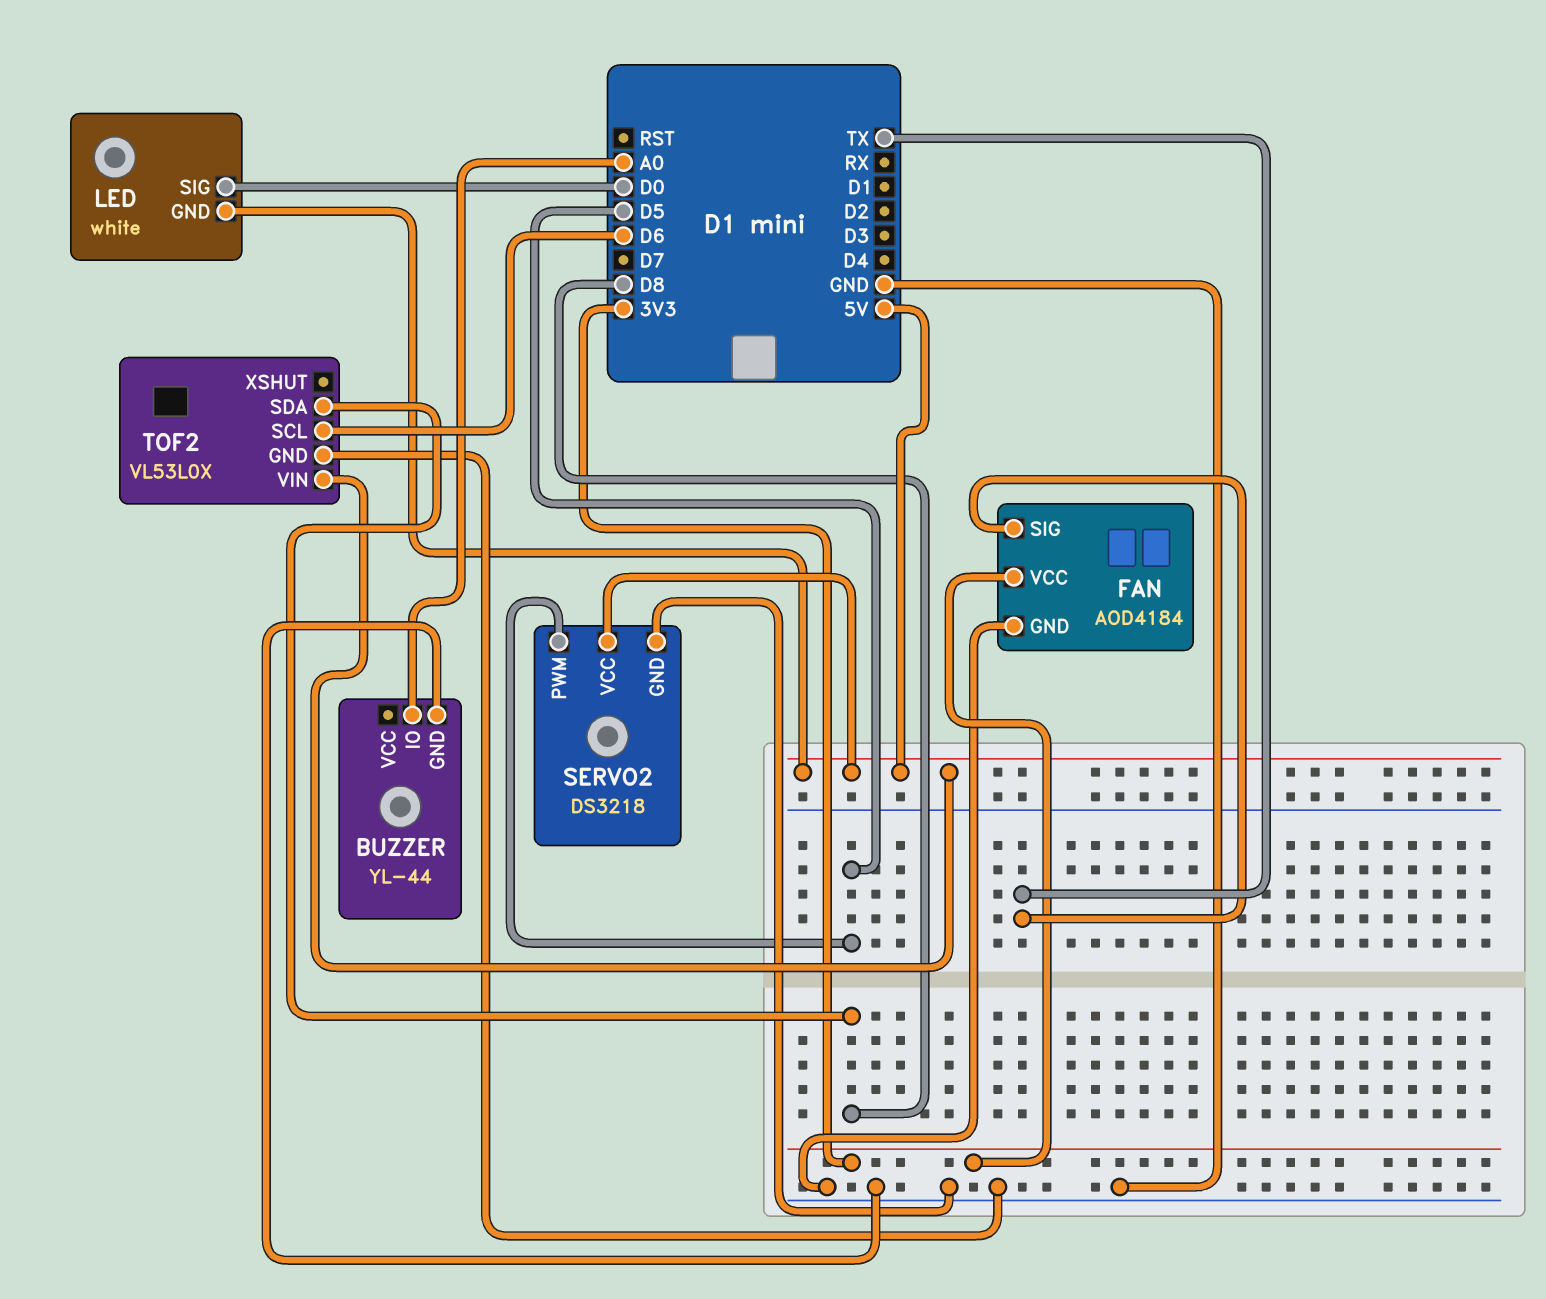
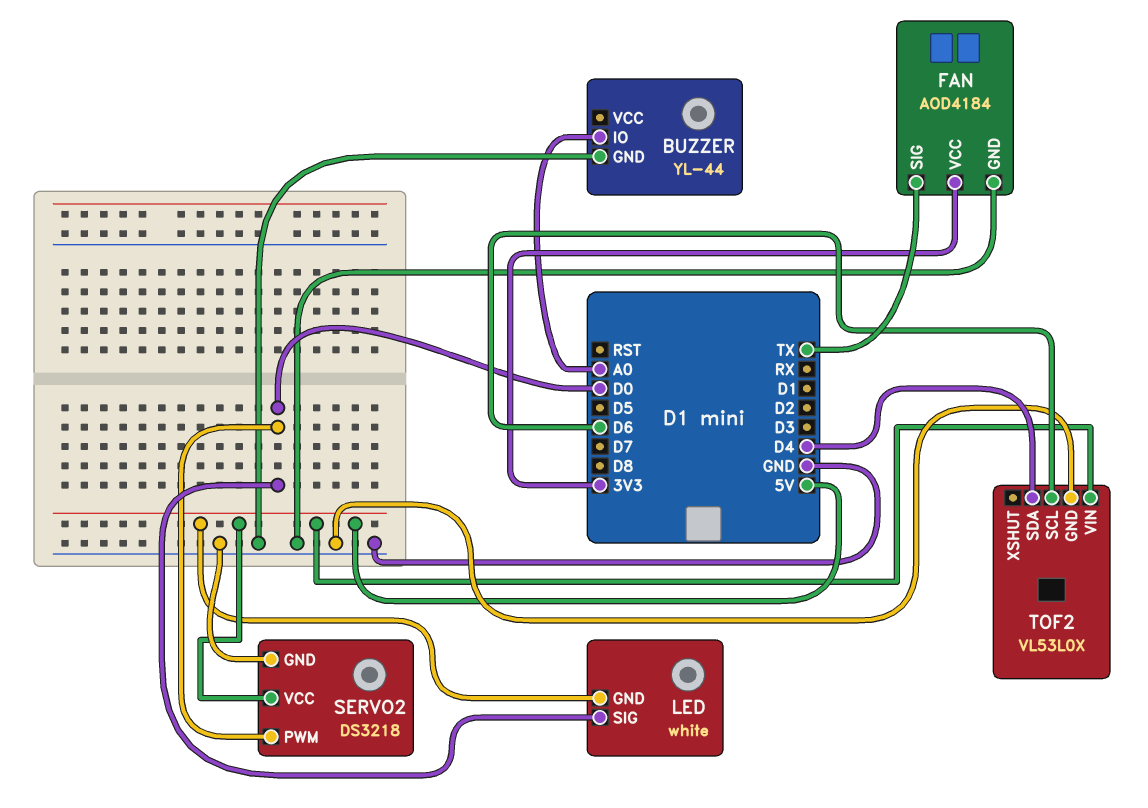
SERVO2 pin PWM: D5 -> D0
TOF2 pin SDA: D8 -> D4

